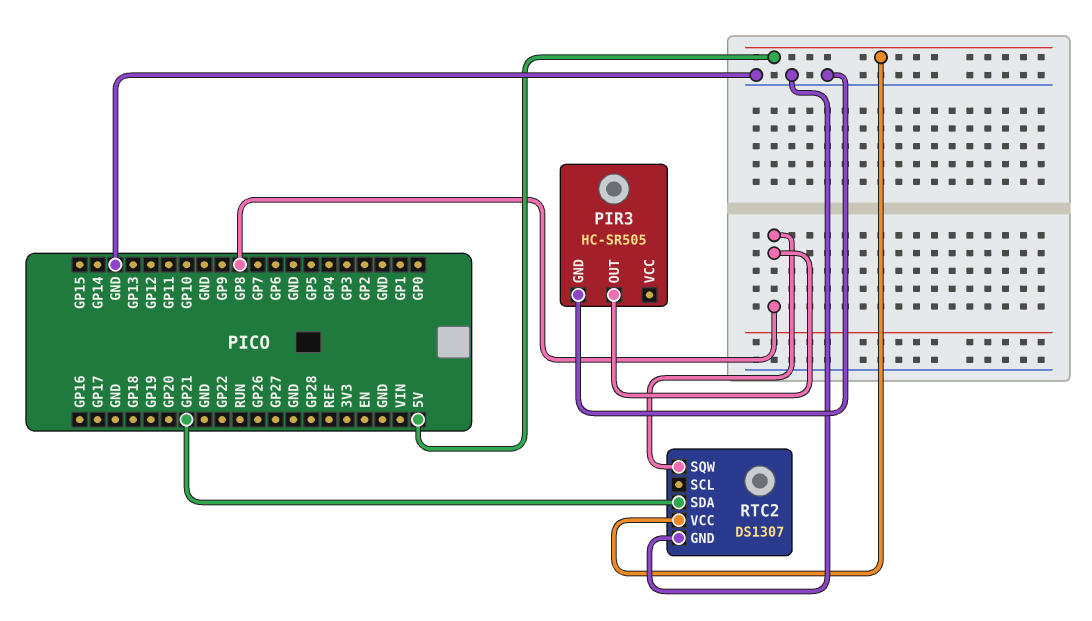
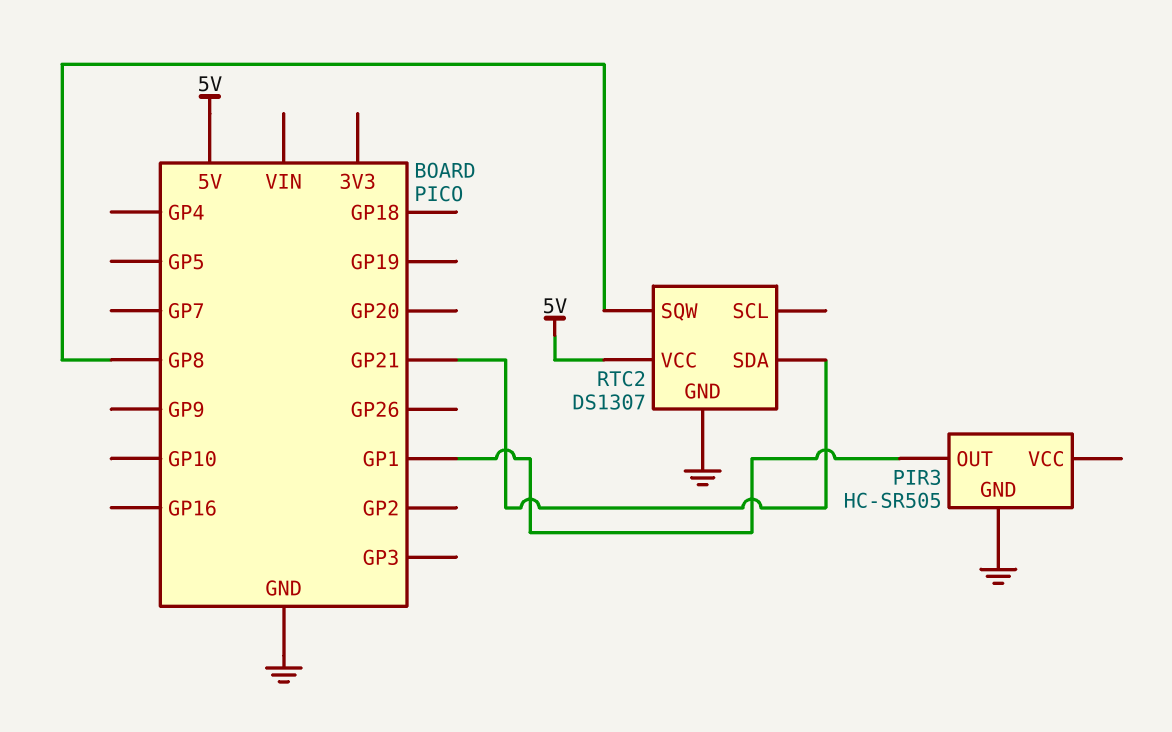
PIR3 pin OUT: GP8 -> GP1

